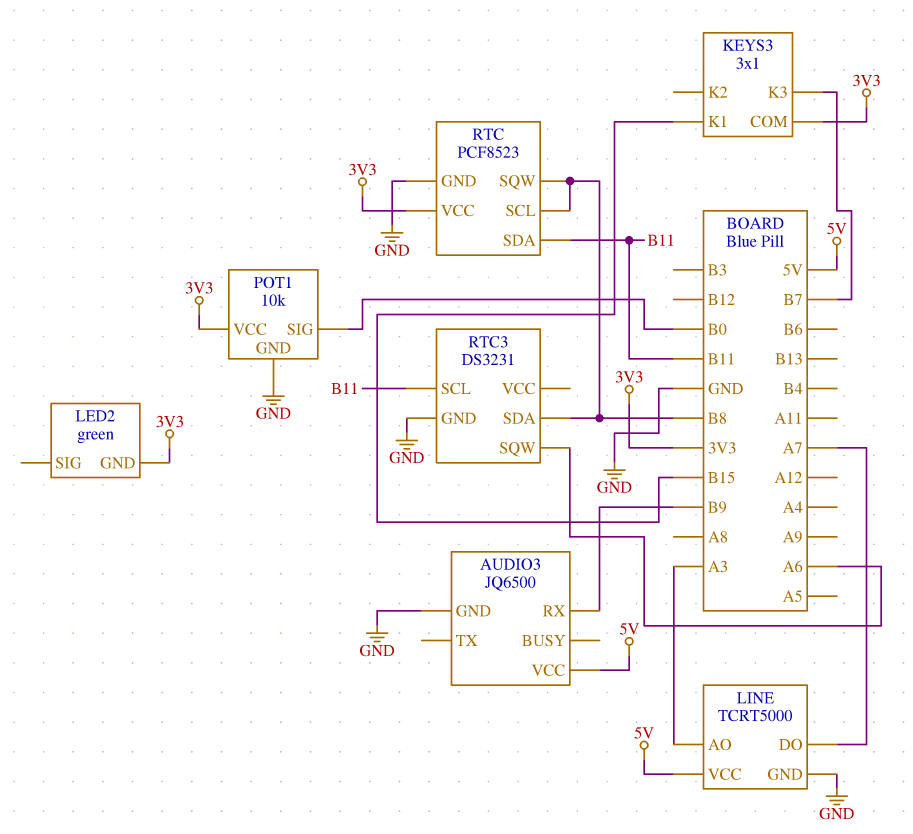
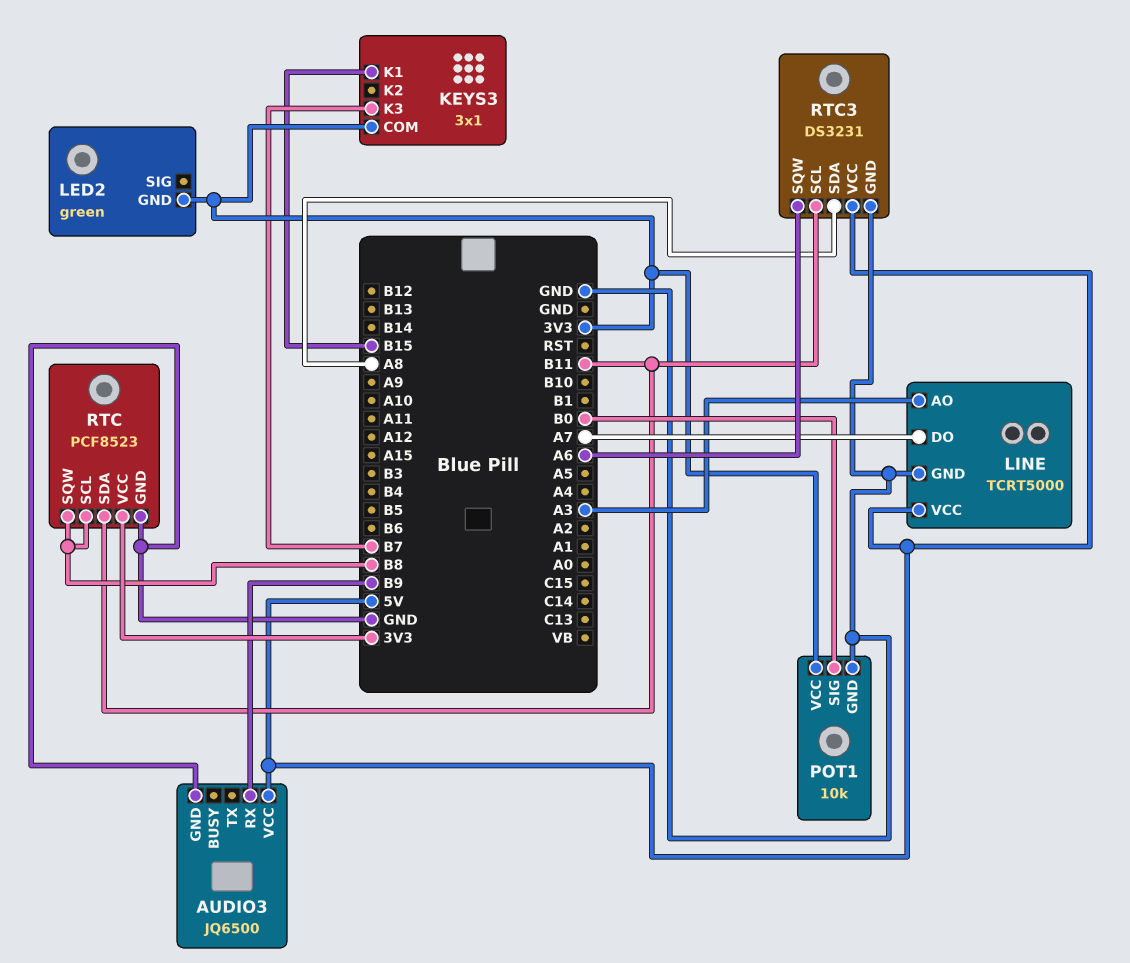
RTC3 pin SDA: B8 -> A8
RTC3 pin VCC: none -> 5V

